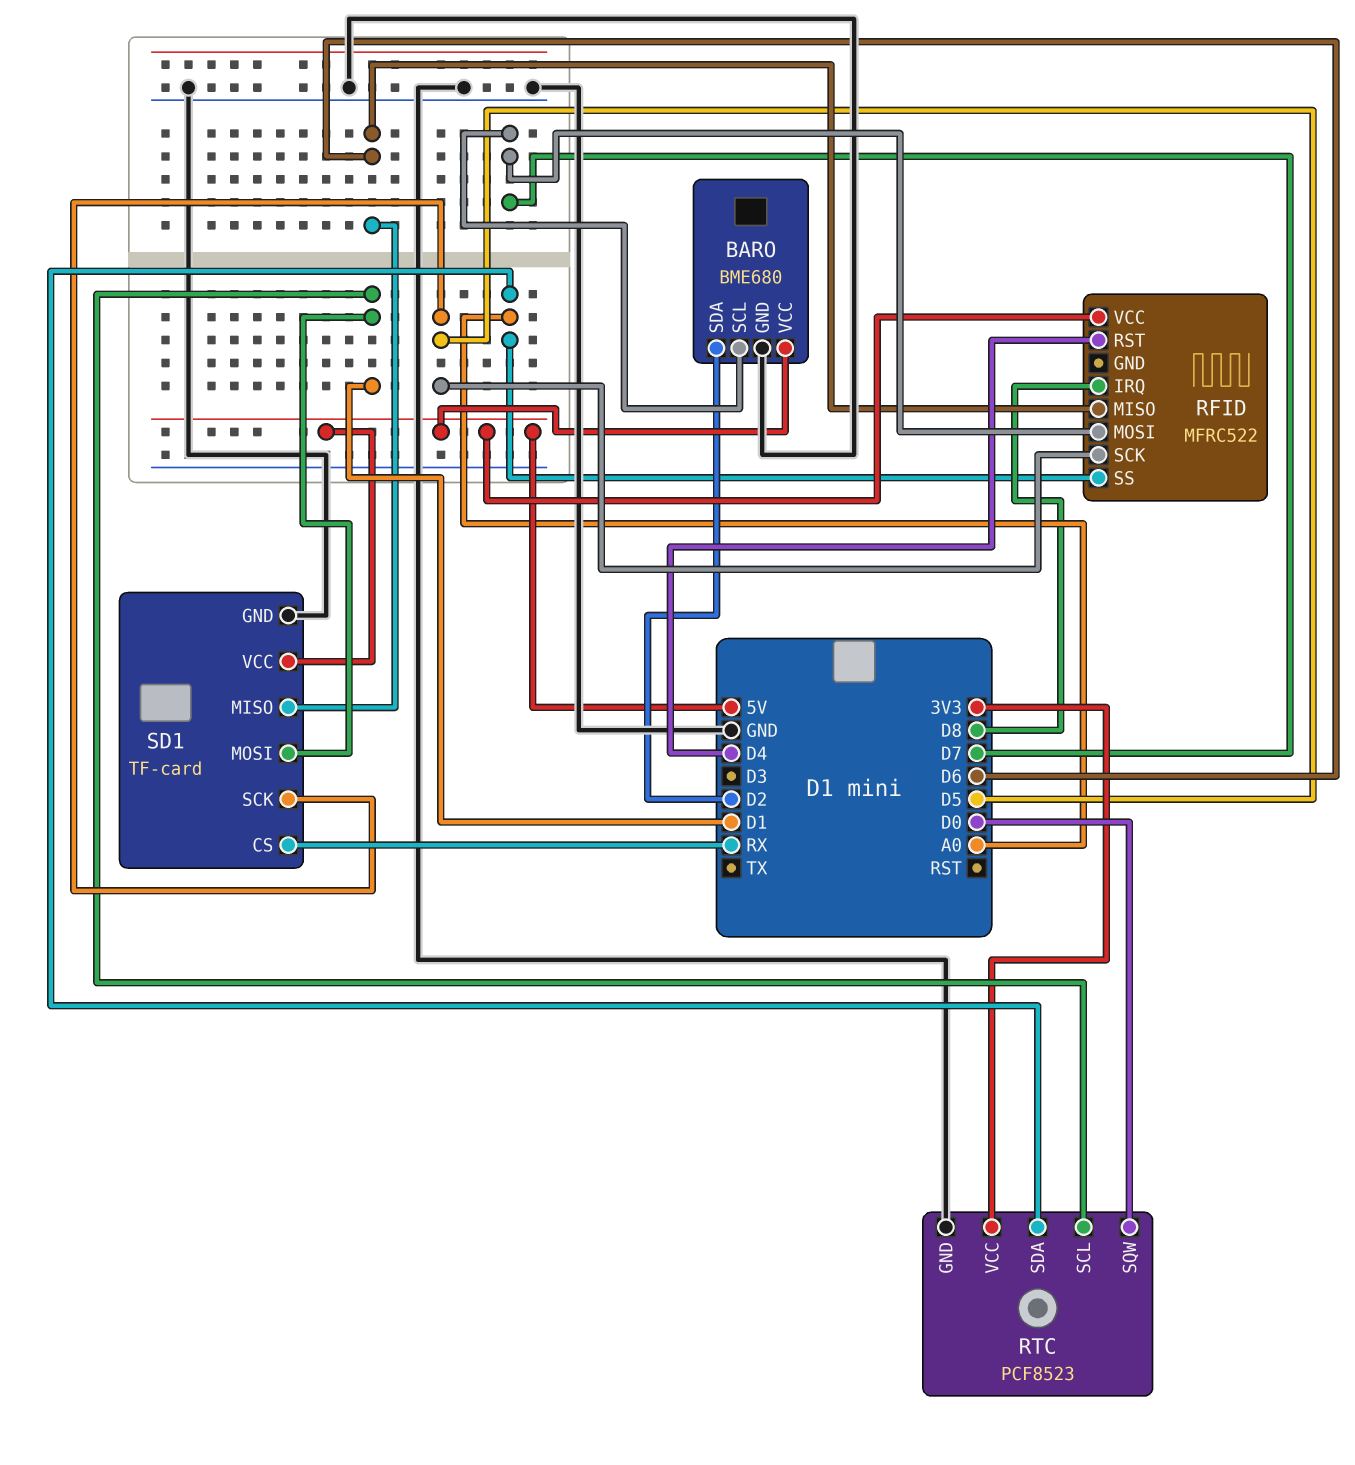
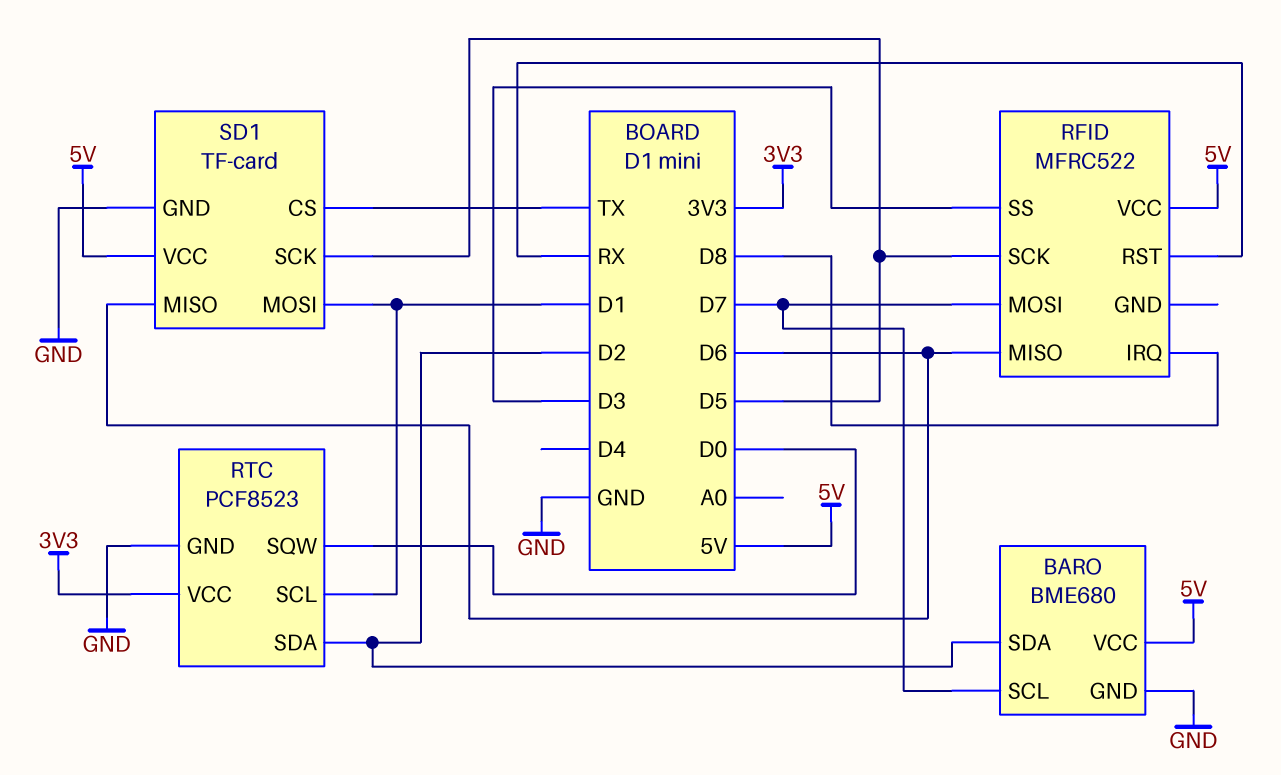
RFID pin RST: D4 -> RX
RFID pin SS: A0 -> D3
RTC pin SDA: A0 -> D2
SD1 pin CS: RX -> TX

